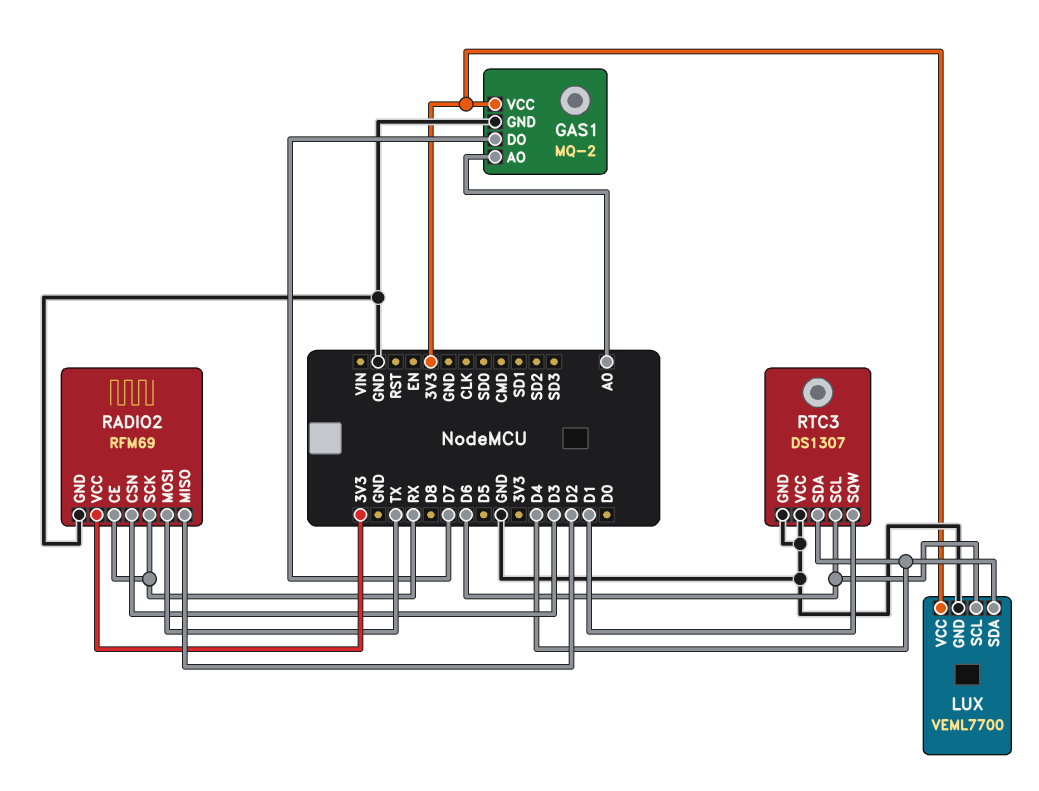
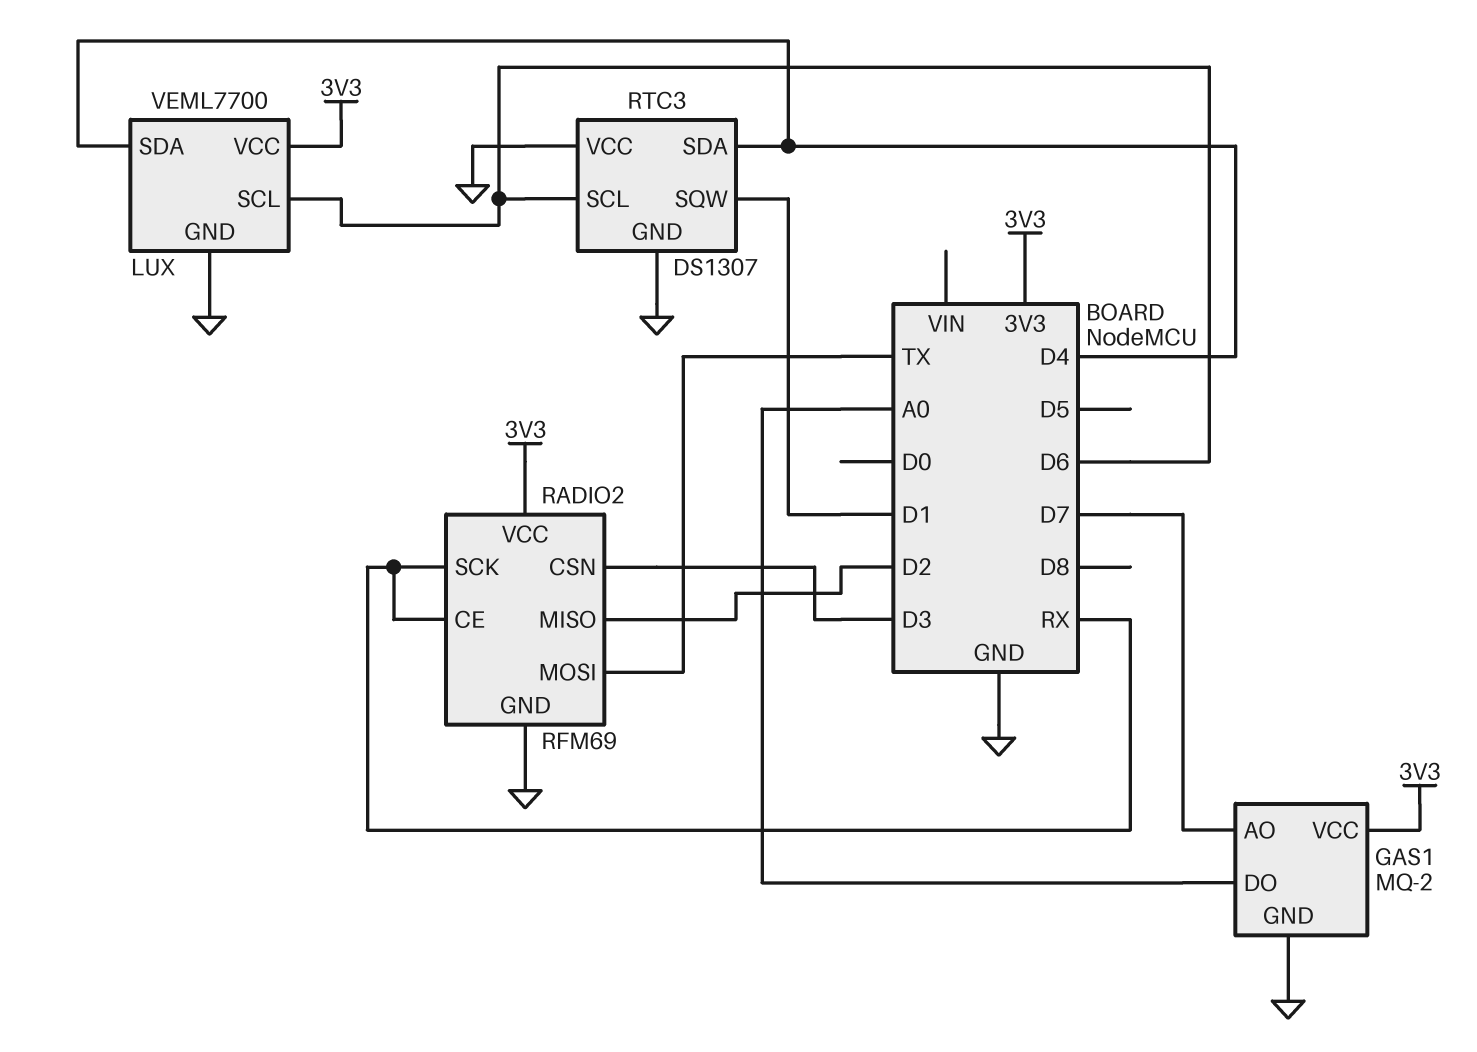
GAS1 pin AO: A0 -> D7
GAS1 pin DO: D7 -> A0

